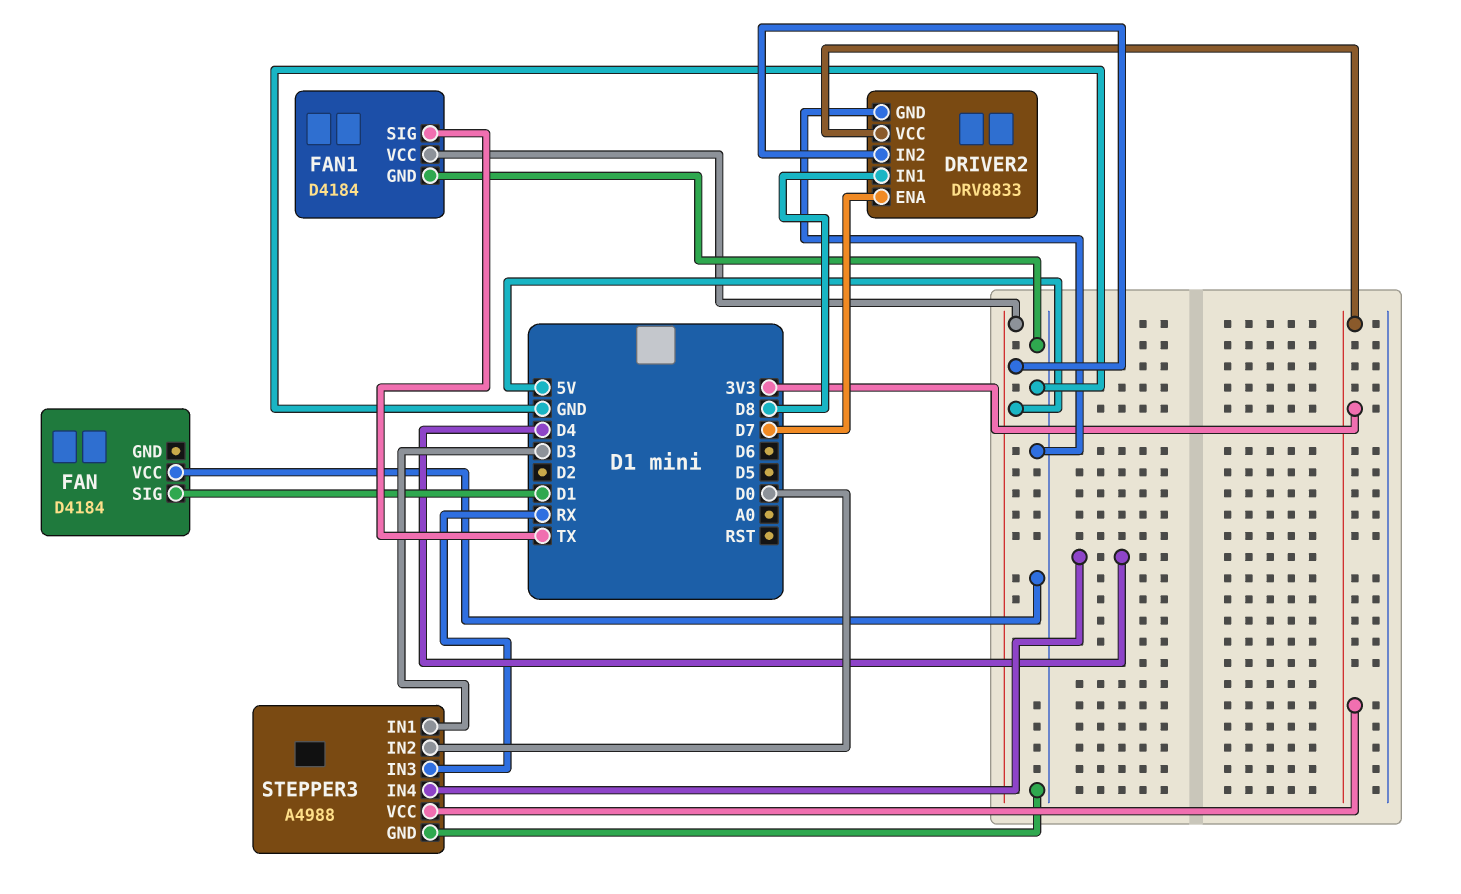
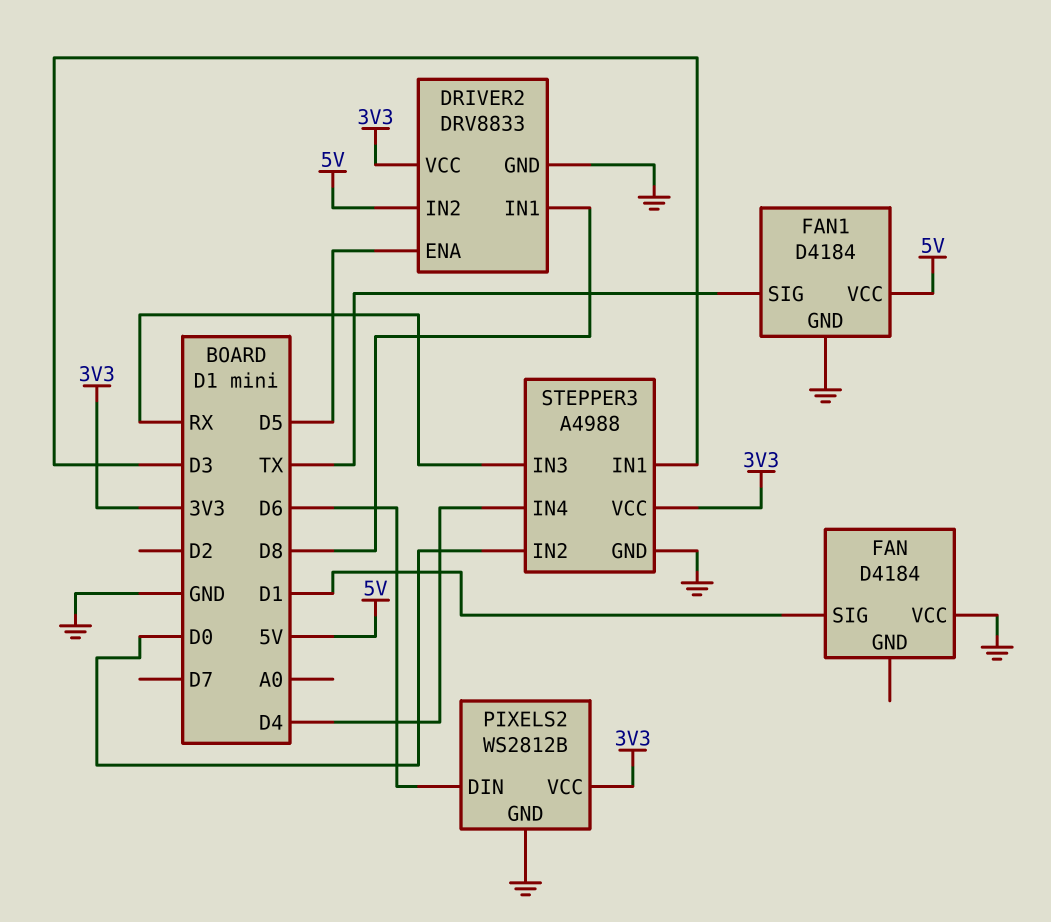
DRIVER2 pin ENA: D7 -> D5
PIXELS2: none -> WS2812B
PIXELS2 pin DIN: none -> D6
PIXELS2 pin GND: none -> GND
PIXELS2 pin VCC: none -> 3V3

